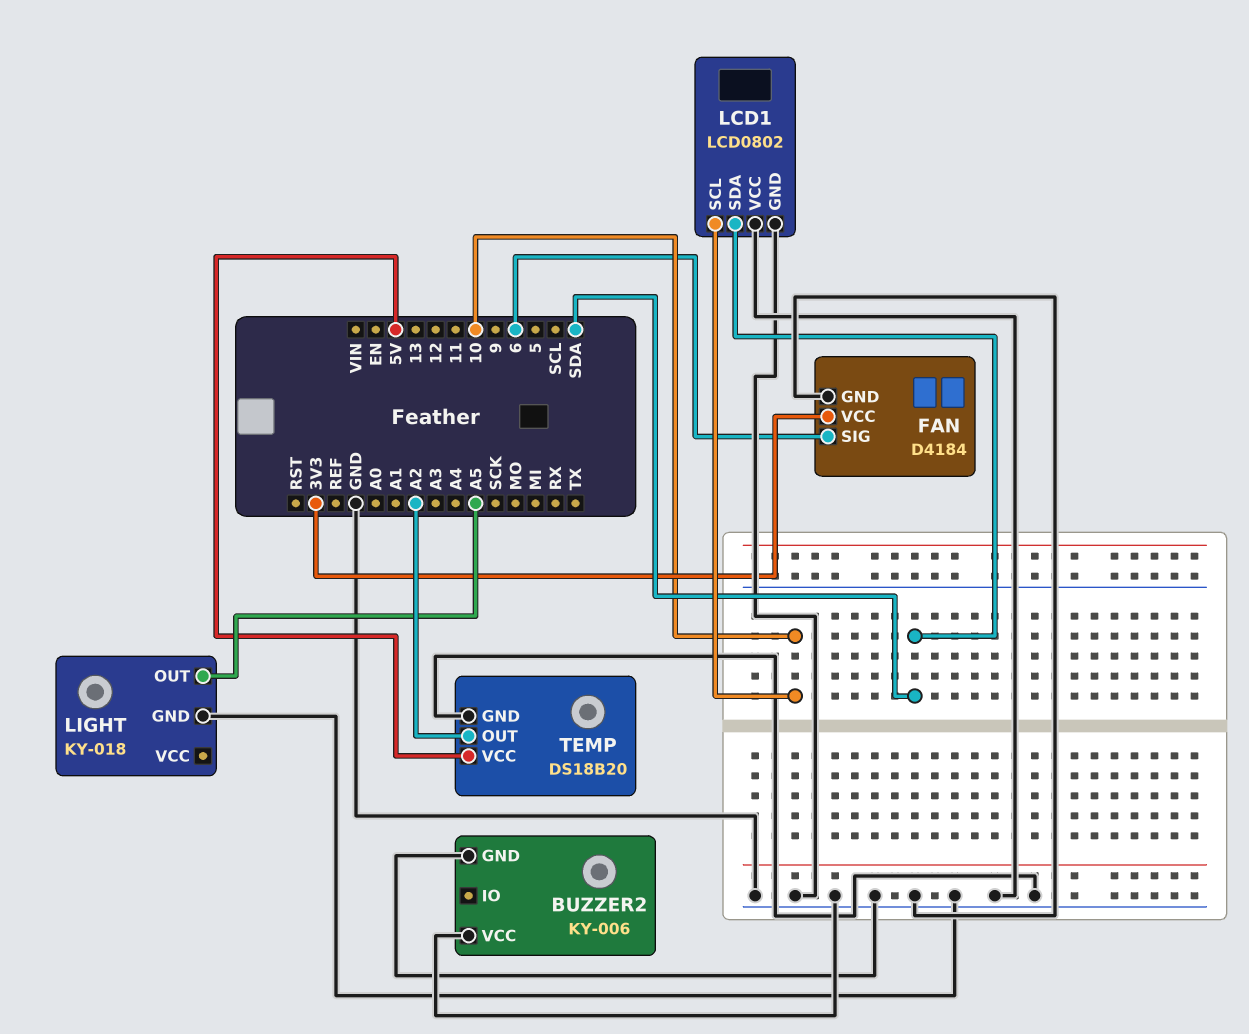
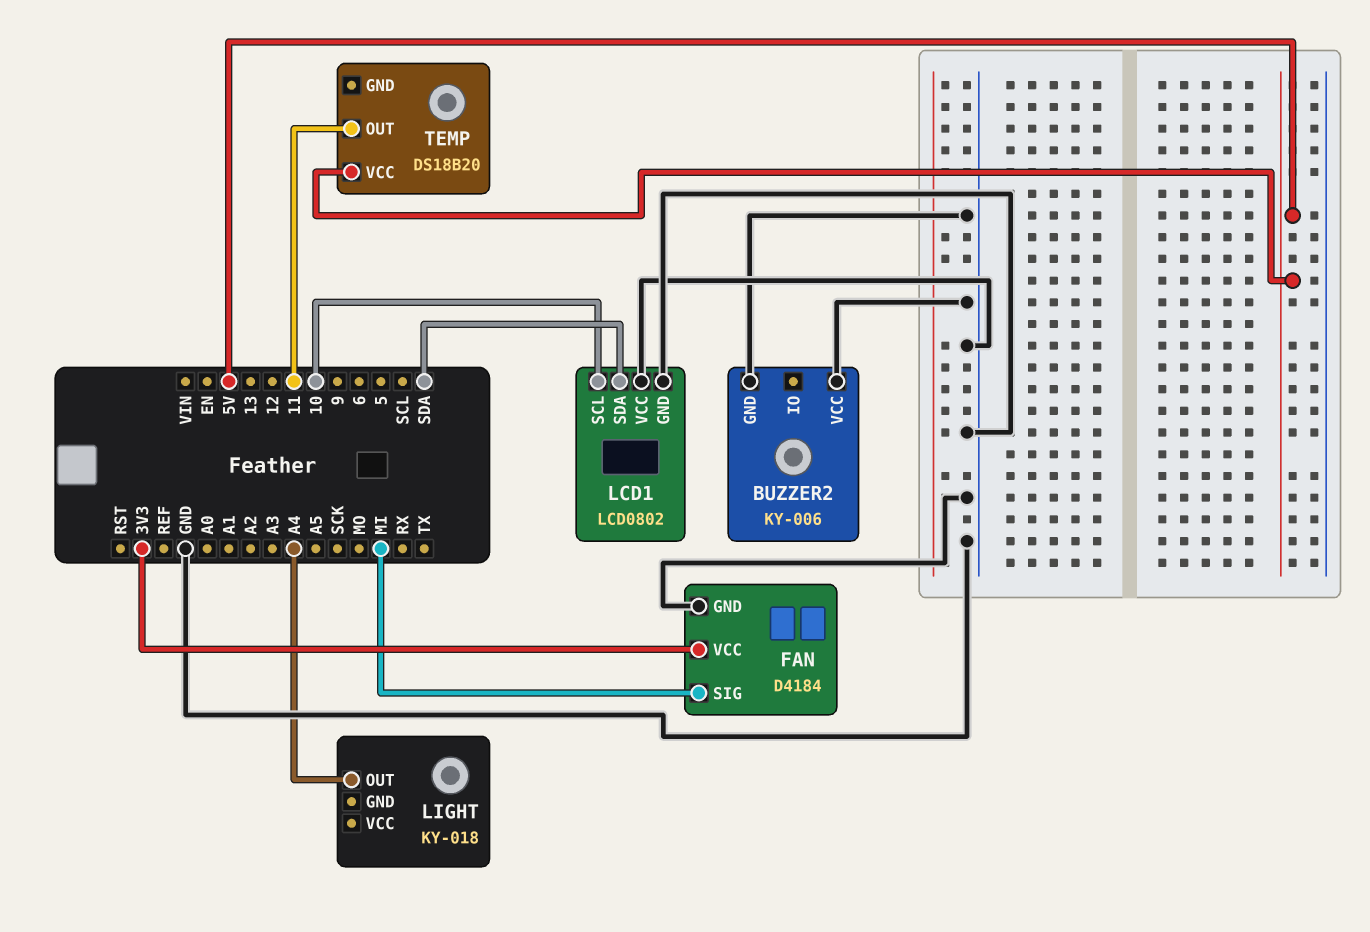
FAN pin SIG: 6 -> MI
LIGHT pin GND: GND -> none
LIGHT pin OUT: A5 -> A4
TEMP pin GND: GND -> none
TEMP pin OUT: A2 -> 11

